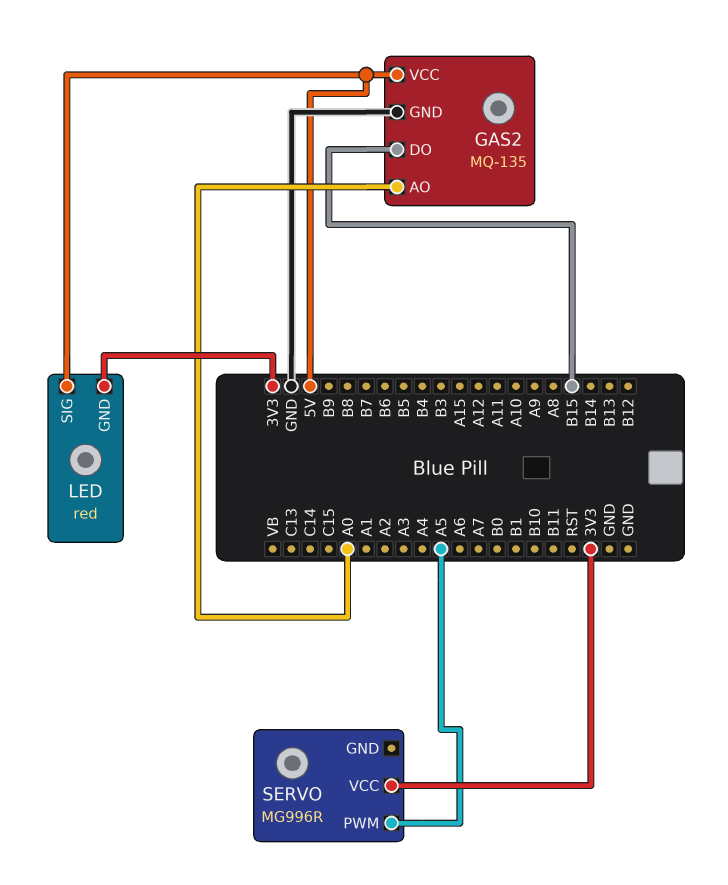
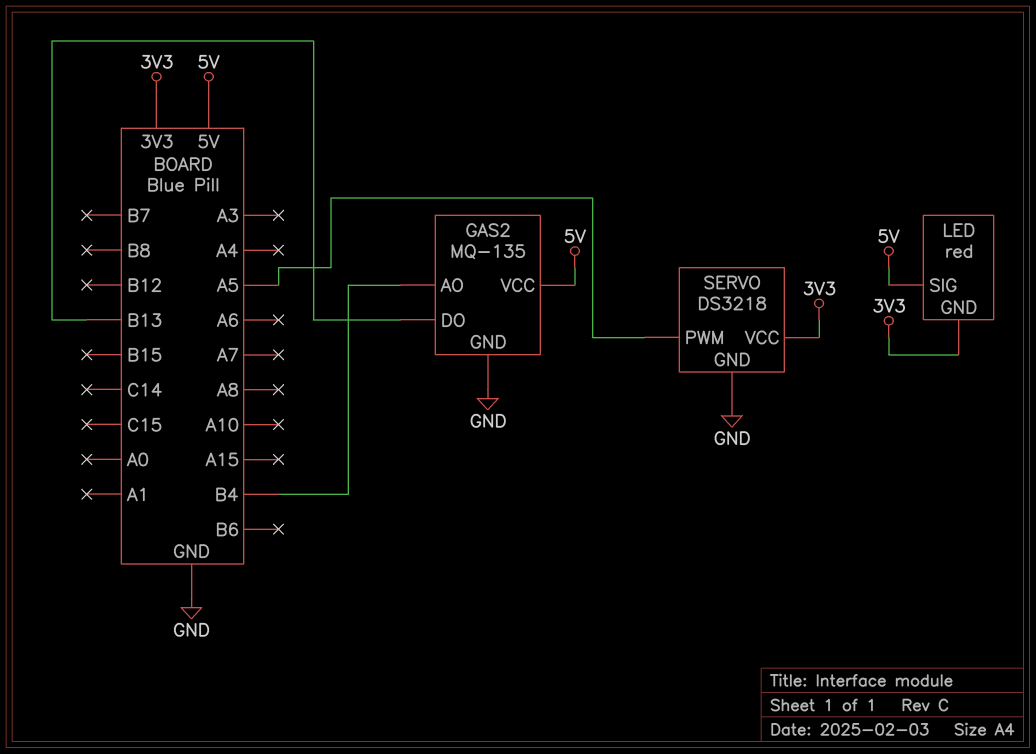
GAS2 pin AO: A0 -> B4
GAS2 pin DO: B15 -> B13
SERVO: MG996R -> DS3218
SERVO pin GND: none -> GND

